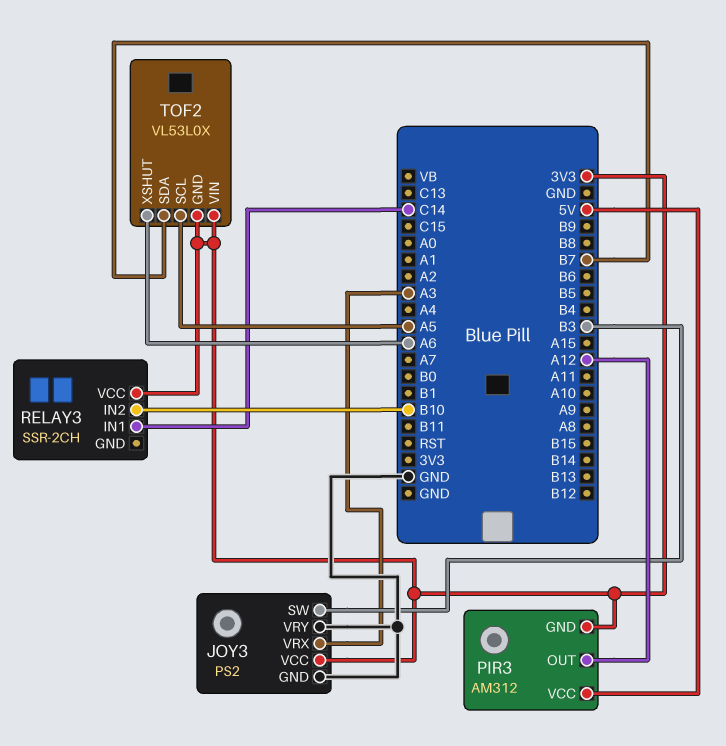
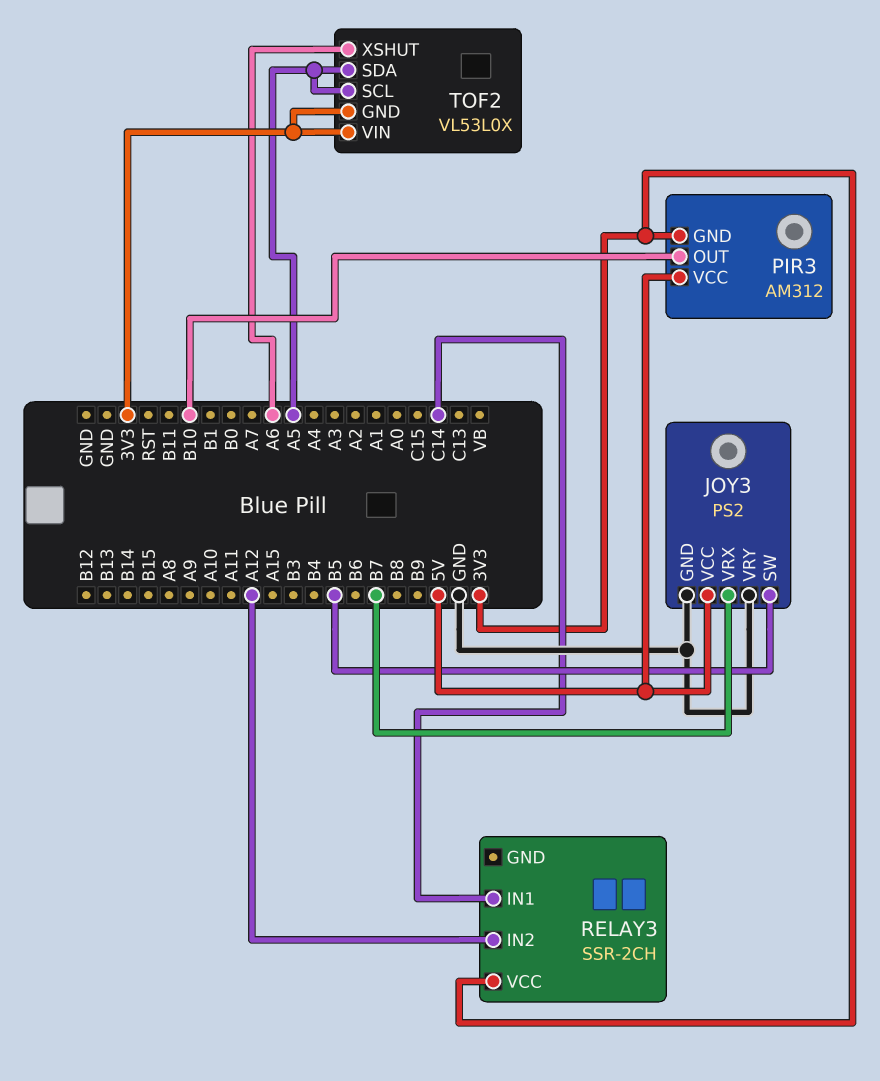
JOY3 pin SW: B3 -> B5
JOY3 pin VCC: 3V3 -> 5V
JOY3 pin VRX: A3 -> B7
PIR3 pin OUT: A12 -> B10
RELAY3 pin IN2: B10 -> A12
TOF2 pin SDA: B7 -> A5

